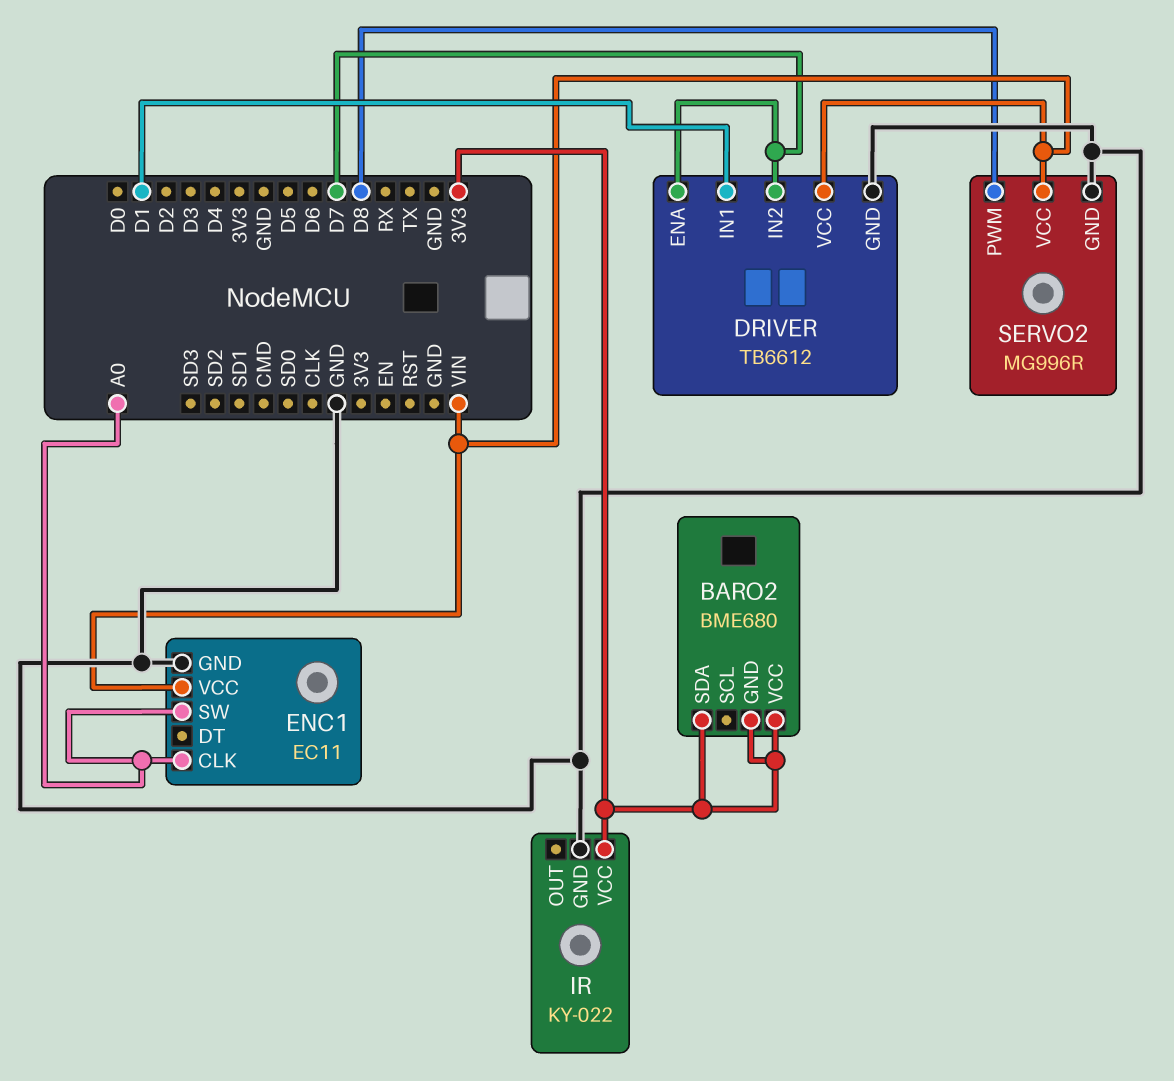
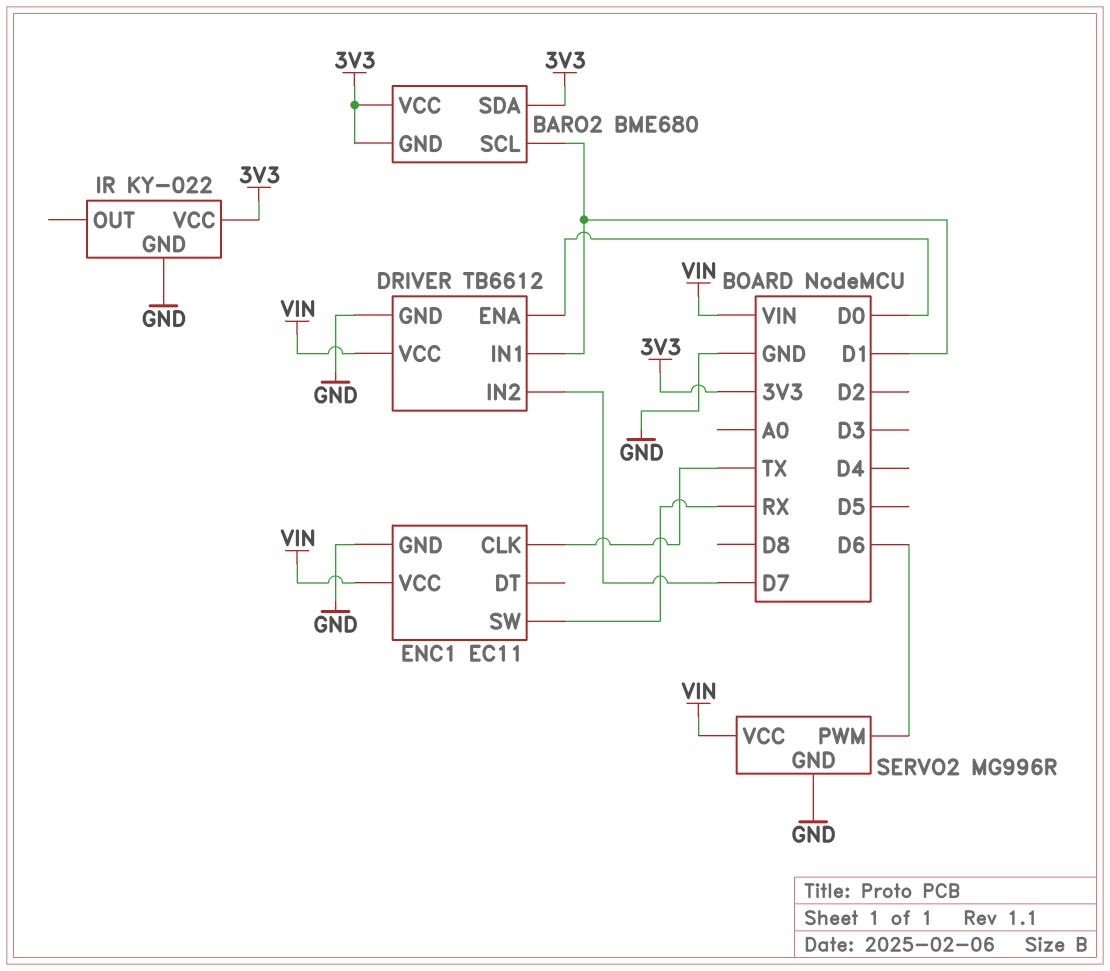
BARO2 pin SCL: none -> D1
DRIVER pin ENA: D7 -> D0
ENC1 pin CLK: A0 -> TX
ENC1 pin SW: A0 -> RX
SERVO2 pin PWM: D8 -> D6

